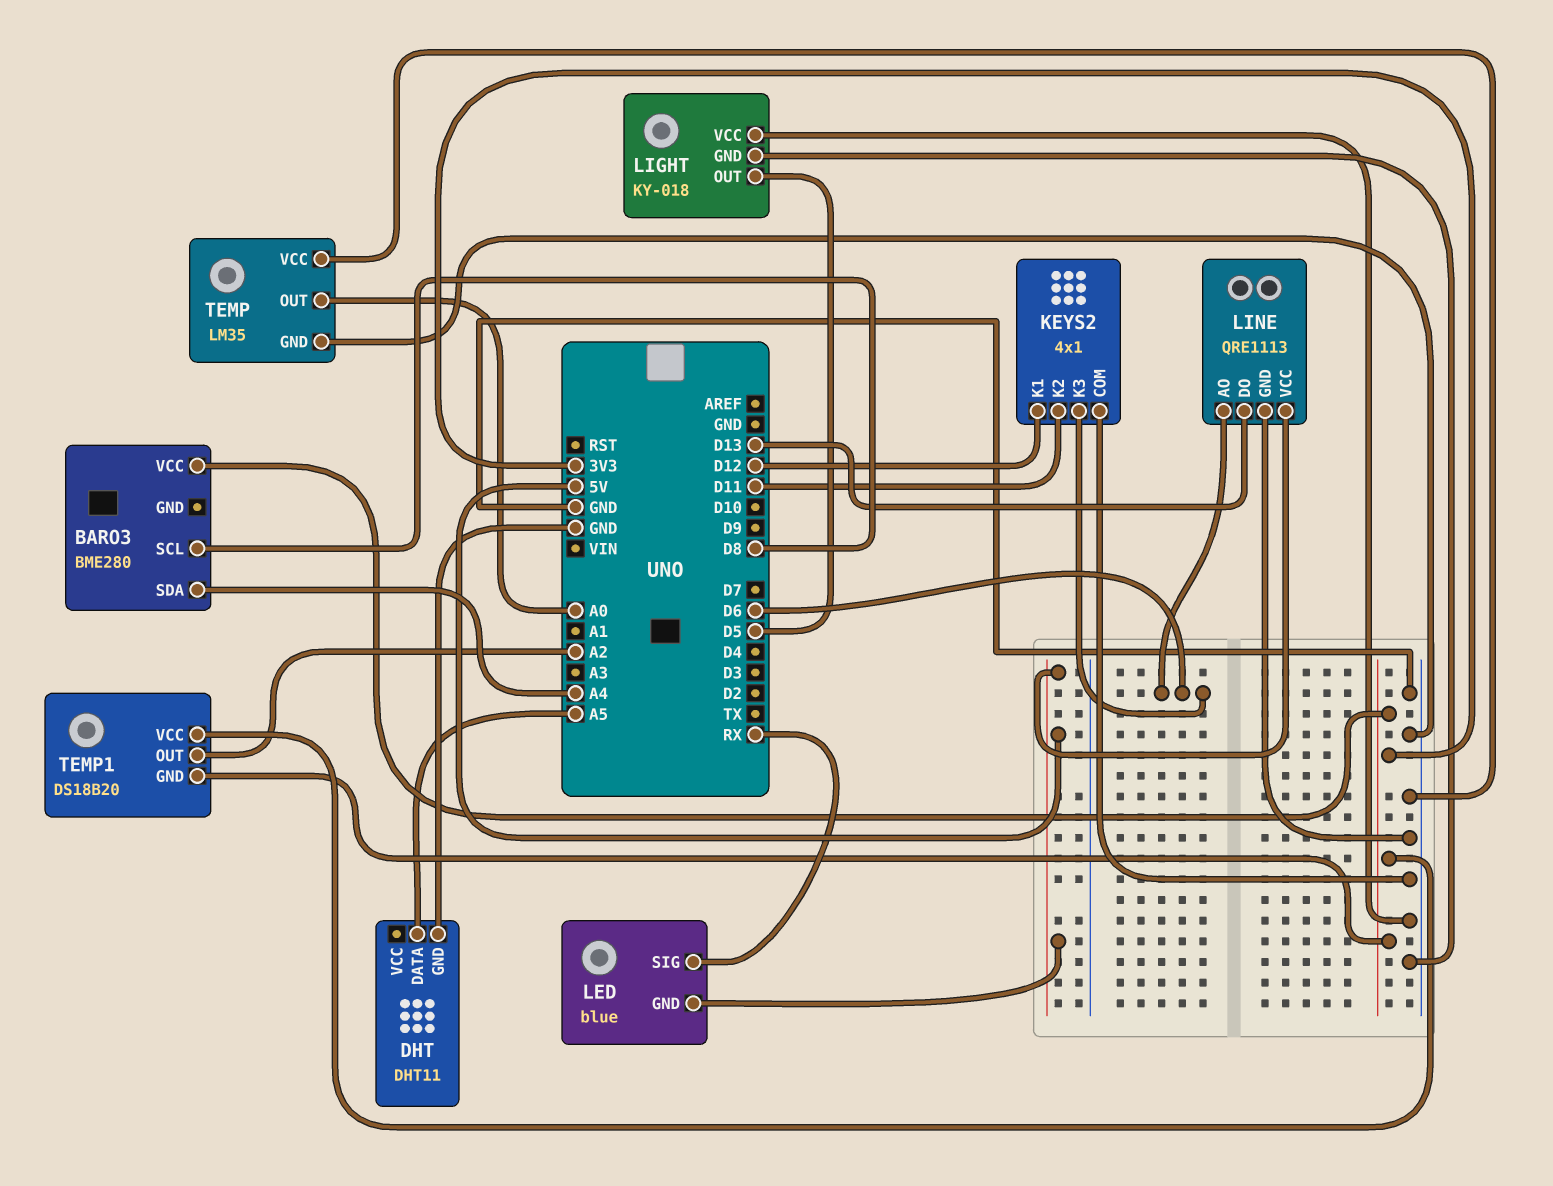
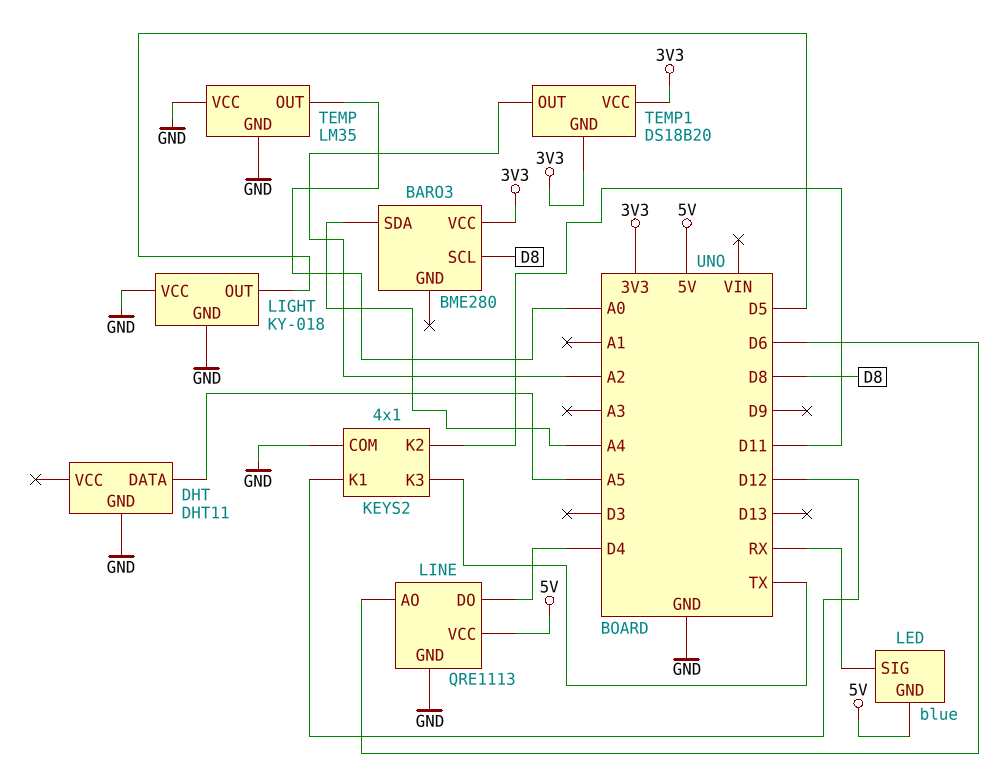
KEYS2 pin K3: D6 -> TX
LINE pin DO: D13 -> D4

